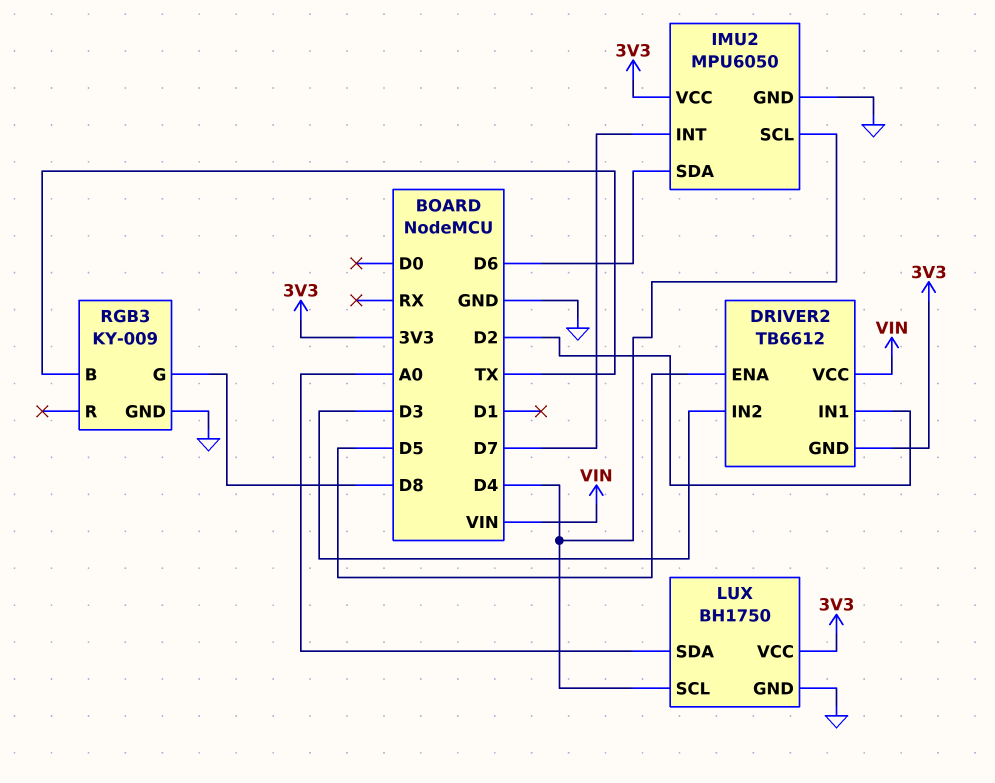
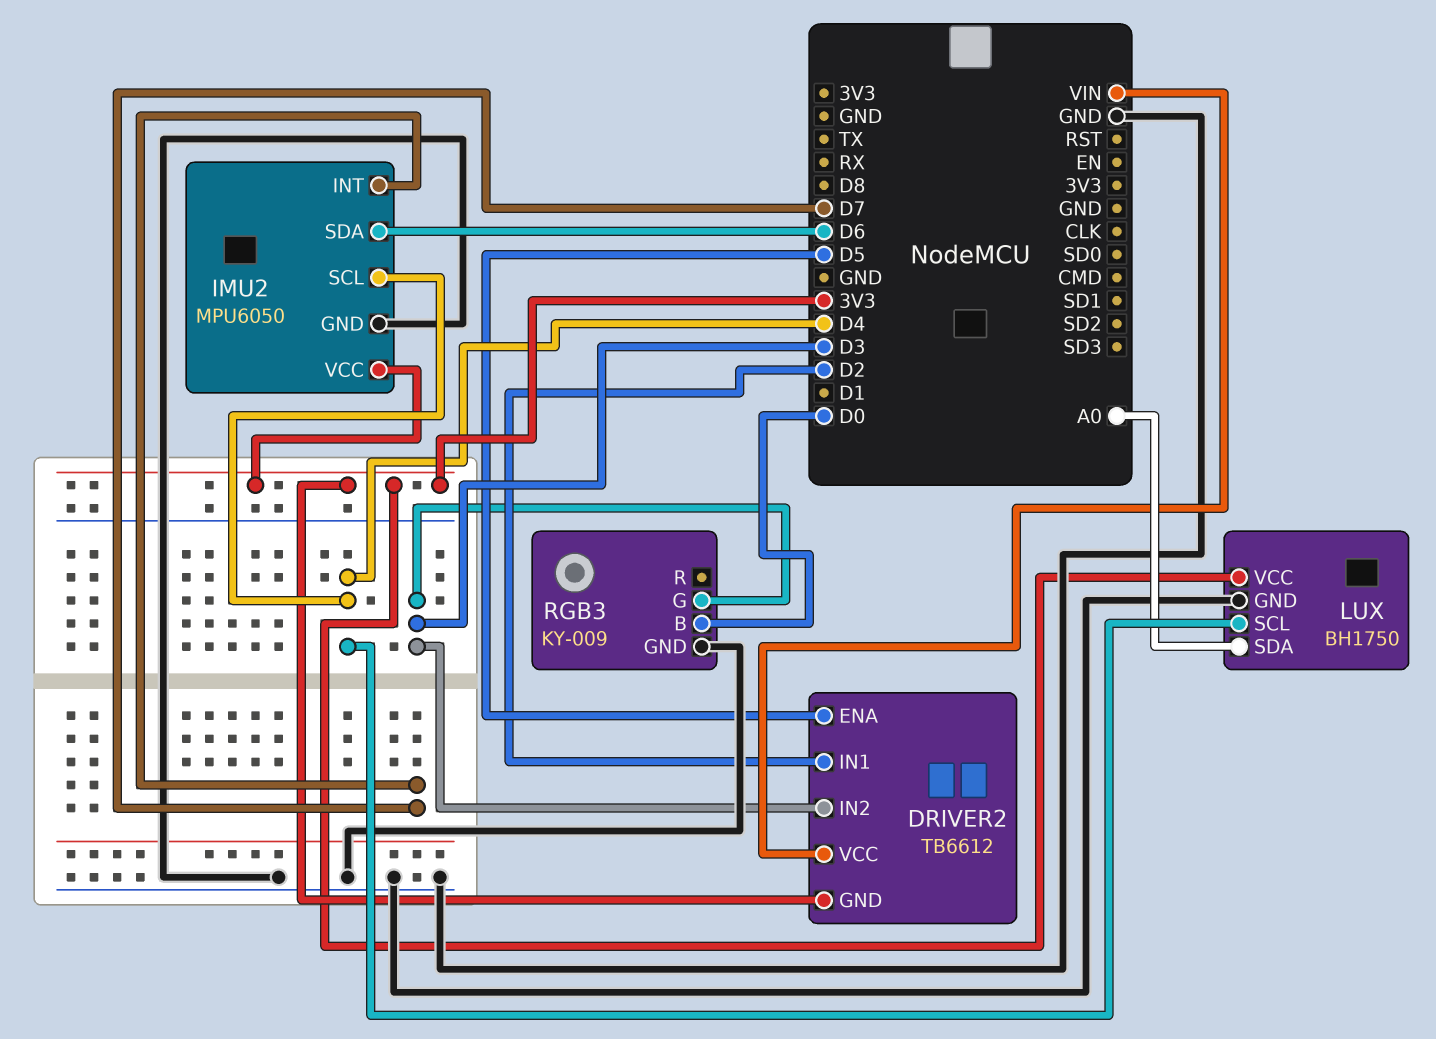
RGB3 pin B: TX -> D0
RGB3 pin G: D8 -> D3

